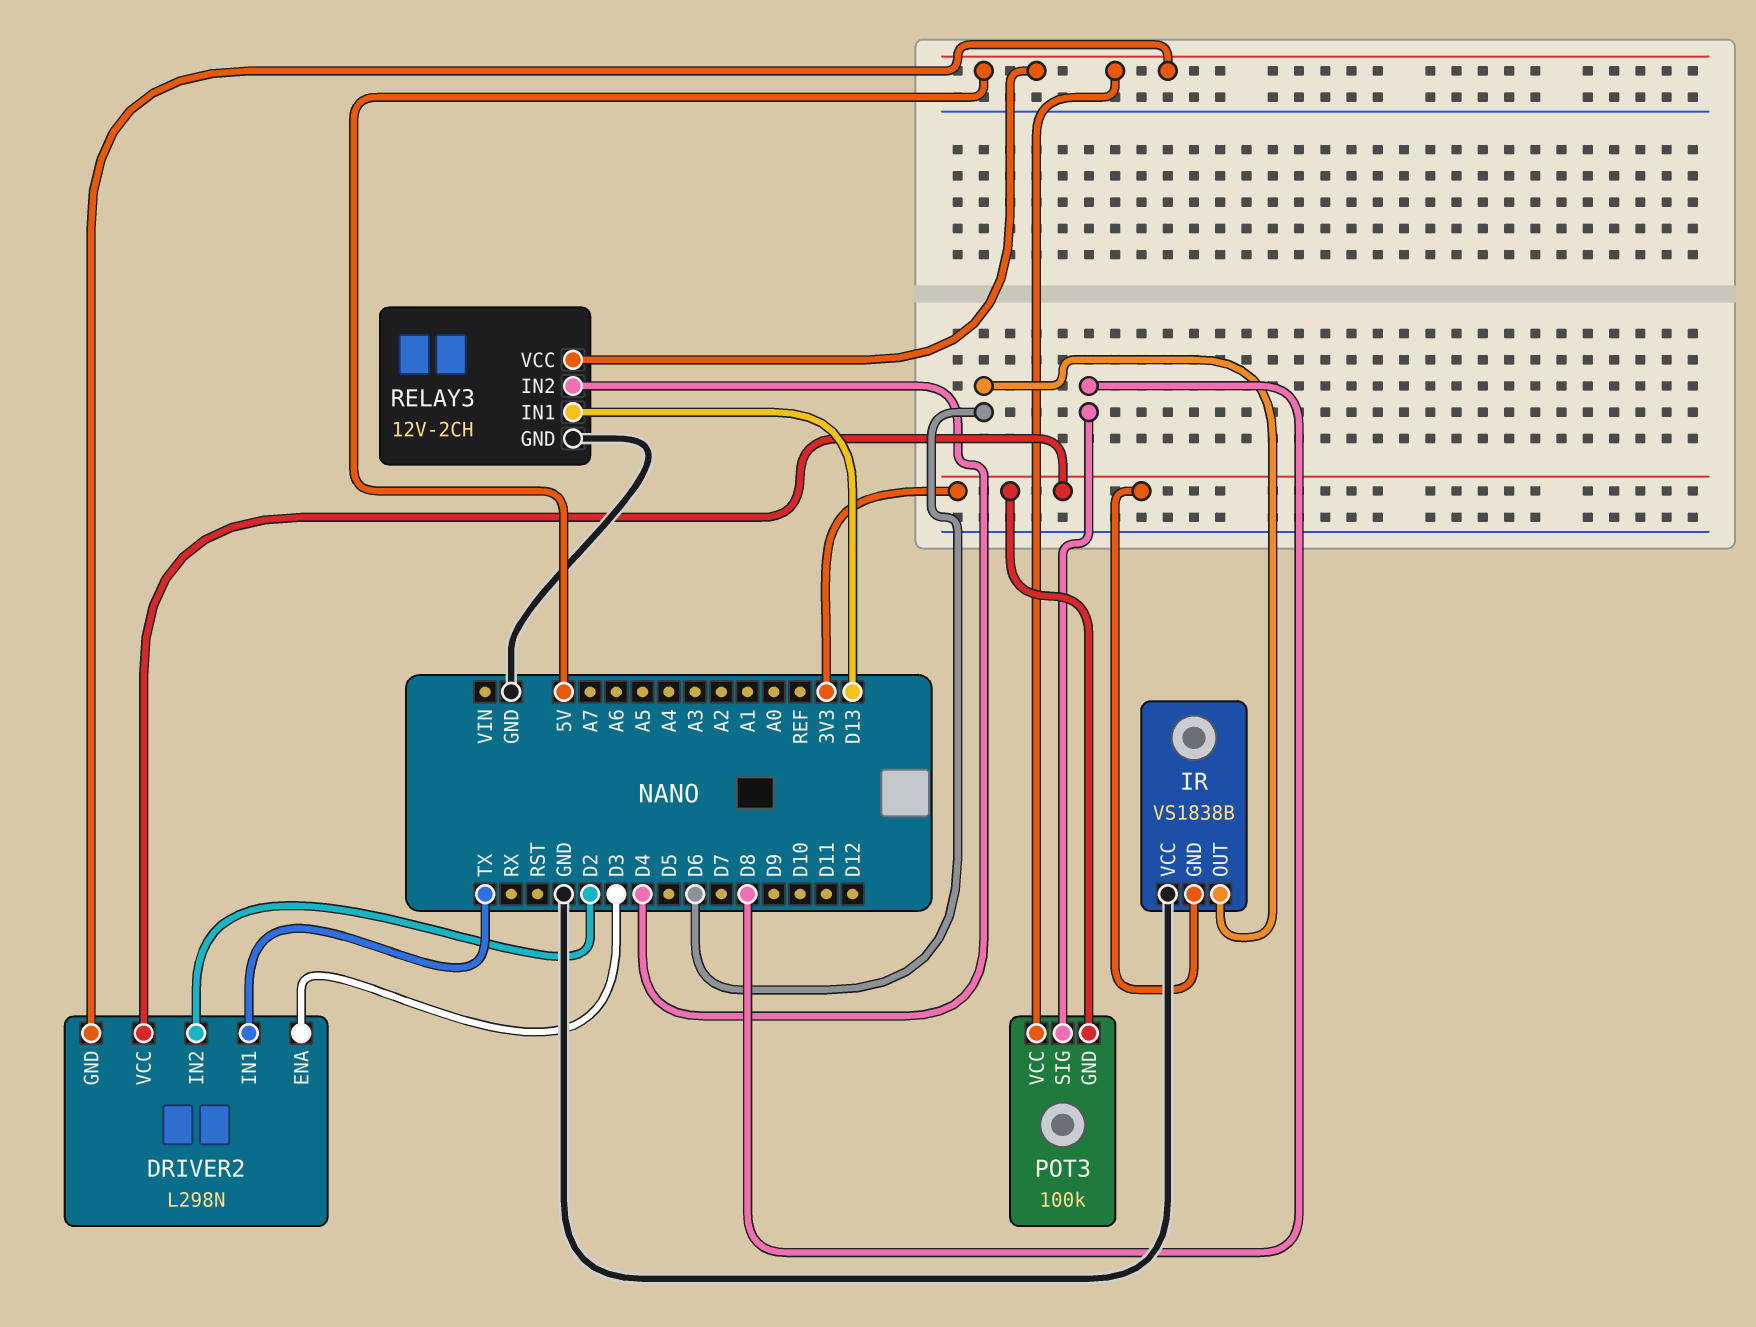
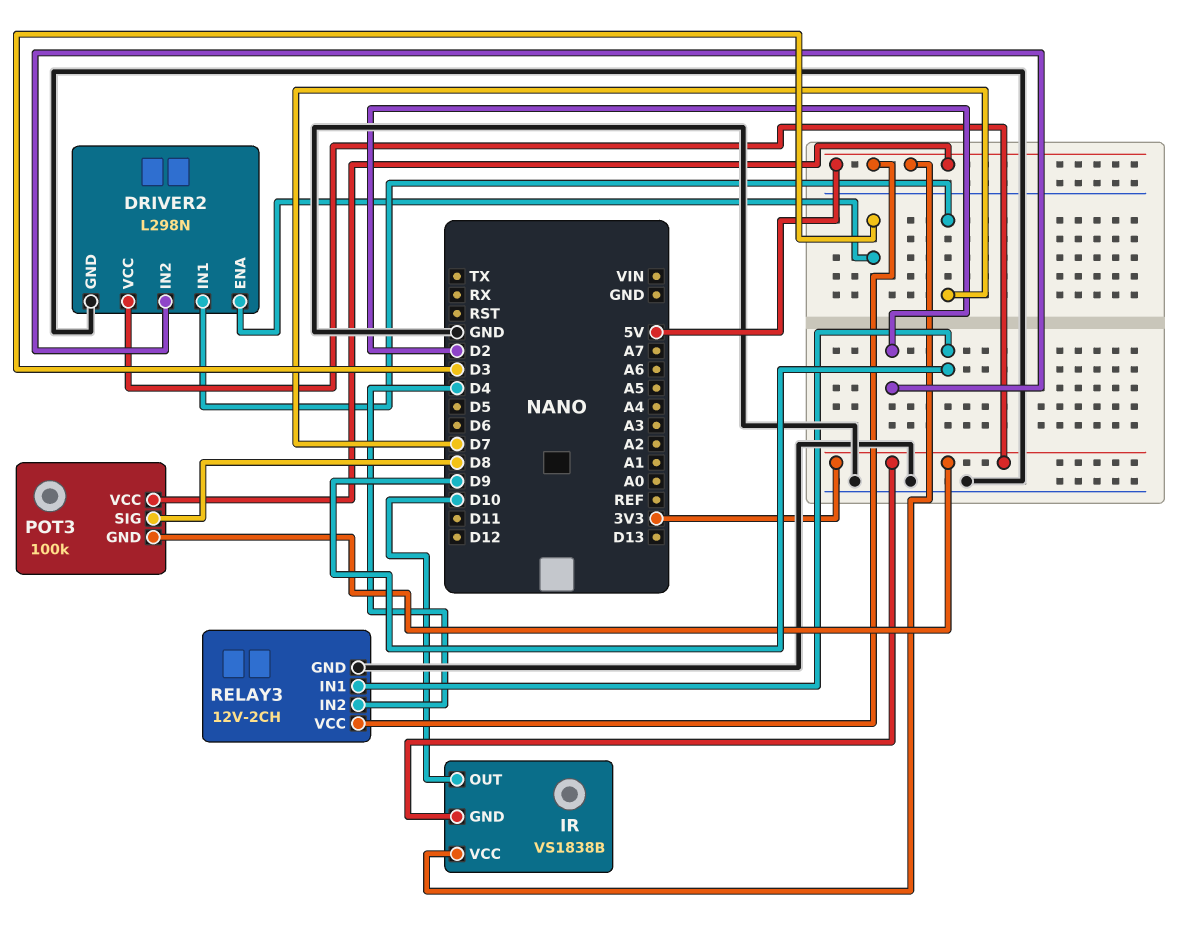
DRIVER2 pin GND: 5V -> GND
DRIVER2 pin IN1: TX -> D7
IR pin OUT: D6 -> D10
IR pin VCC: GND -> 5V
RELAY3 pin IN1: D13 -> D9

